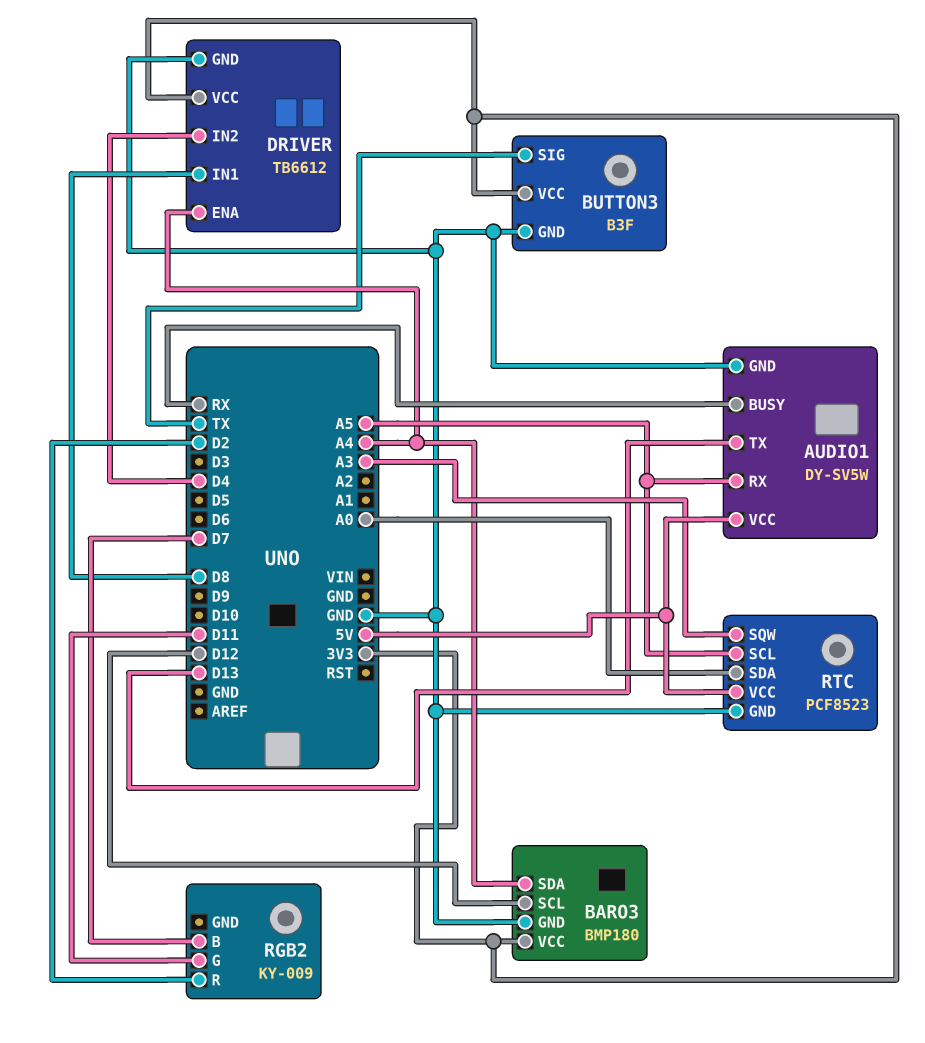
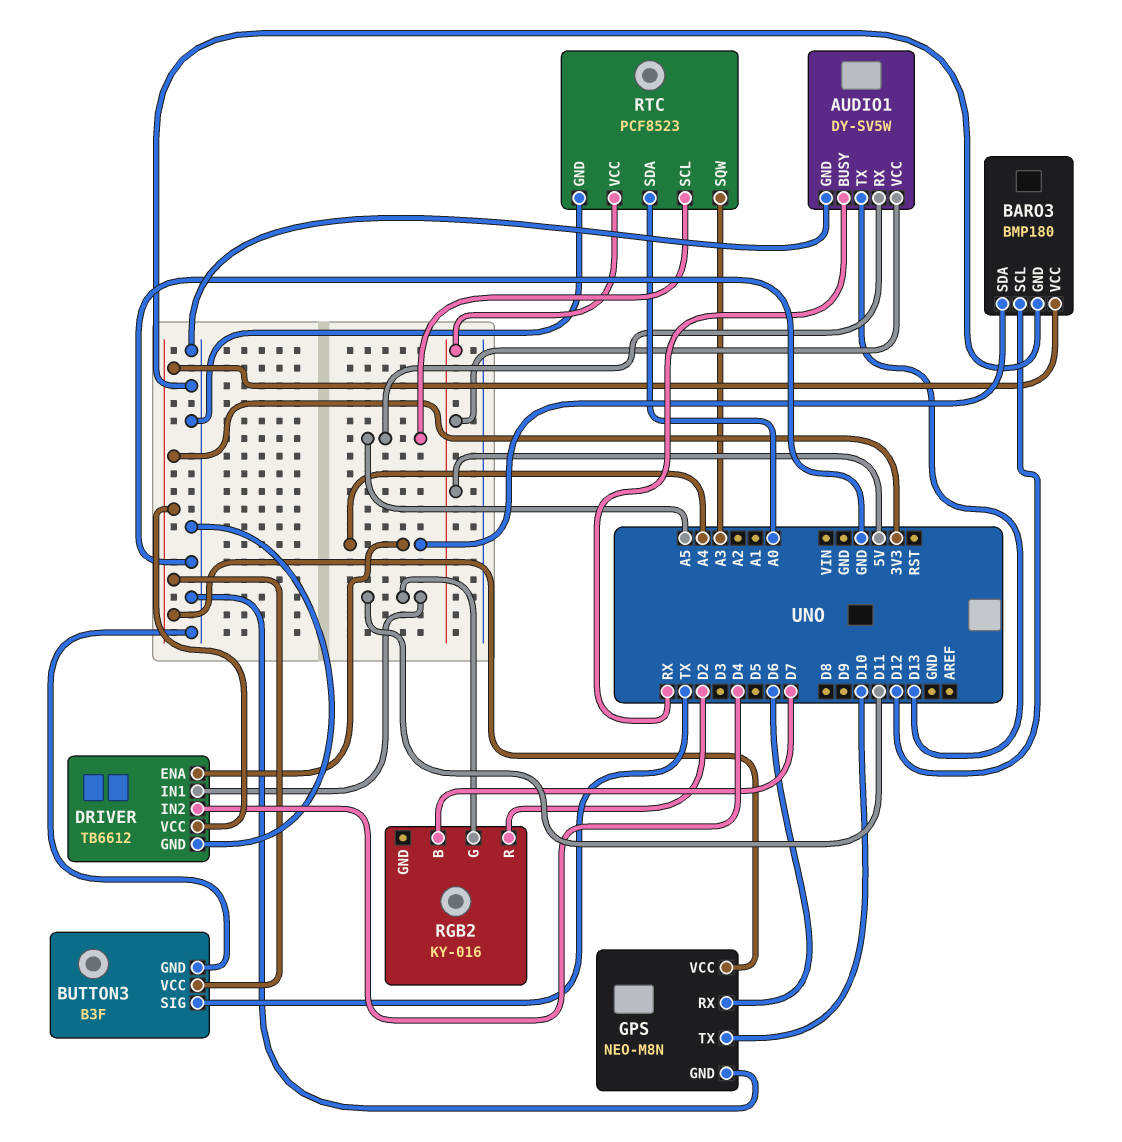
DRIVER pin IN1: D8 -> D11
GPS: none -> NEO-M8N
GPS pin GND: none -> GND
GPS pin RX: none -> D6
GPS pin TX: none -> D10
GPS pin VCC: none -> 3V3
RGB2: KY-009 -> KY-016

